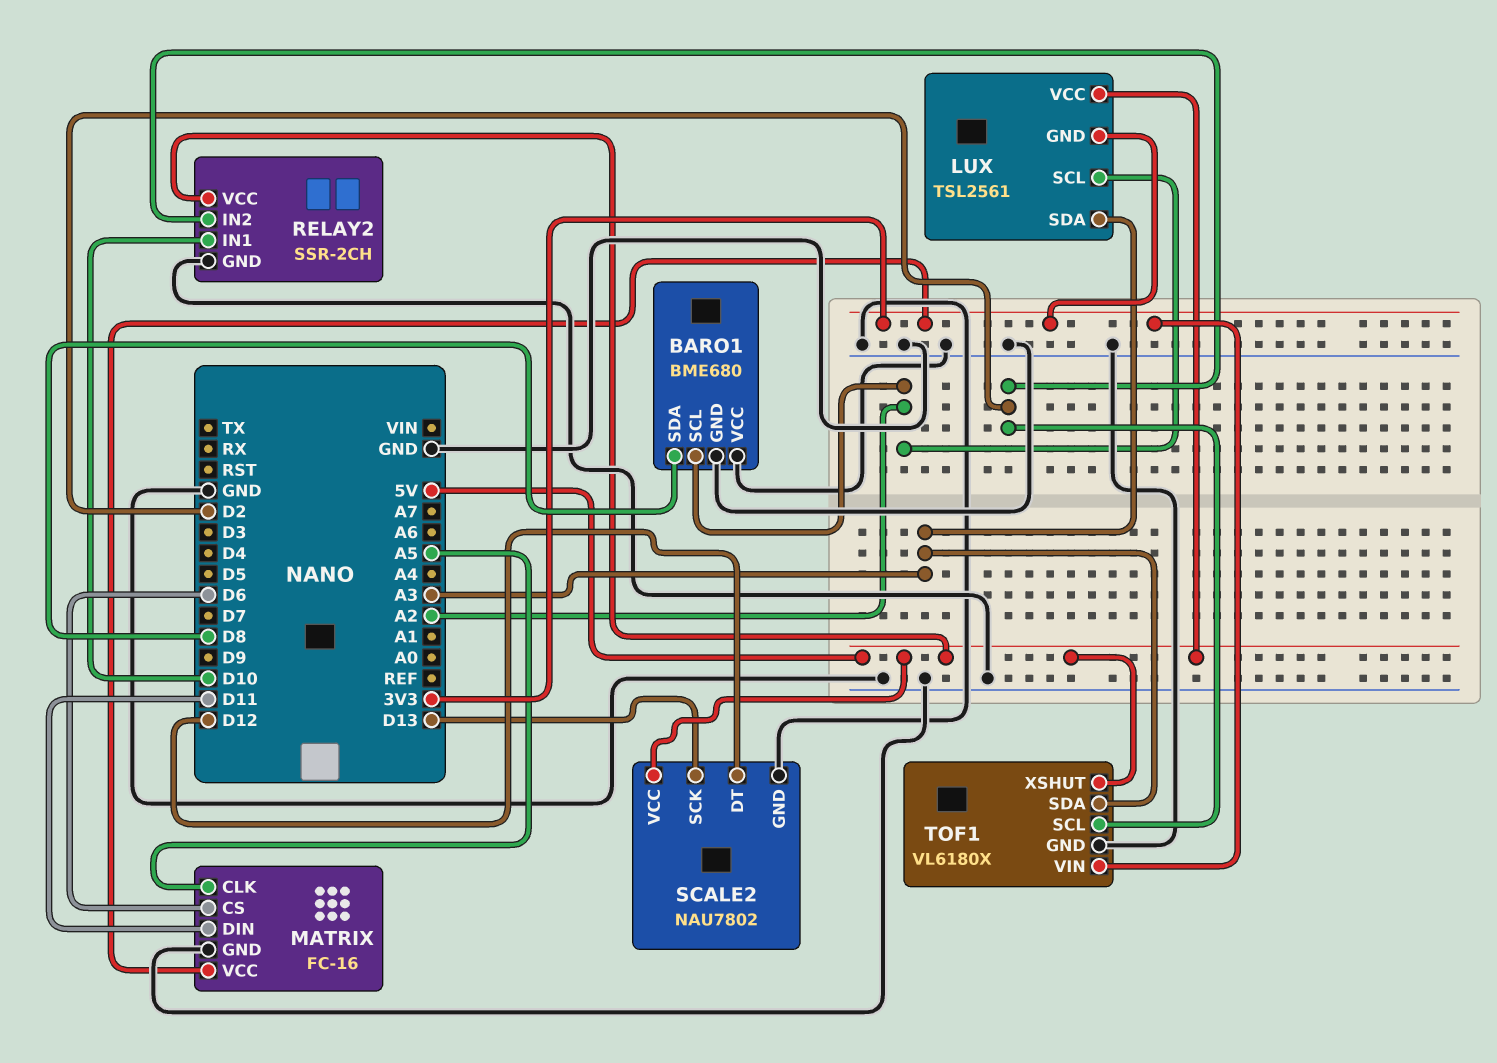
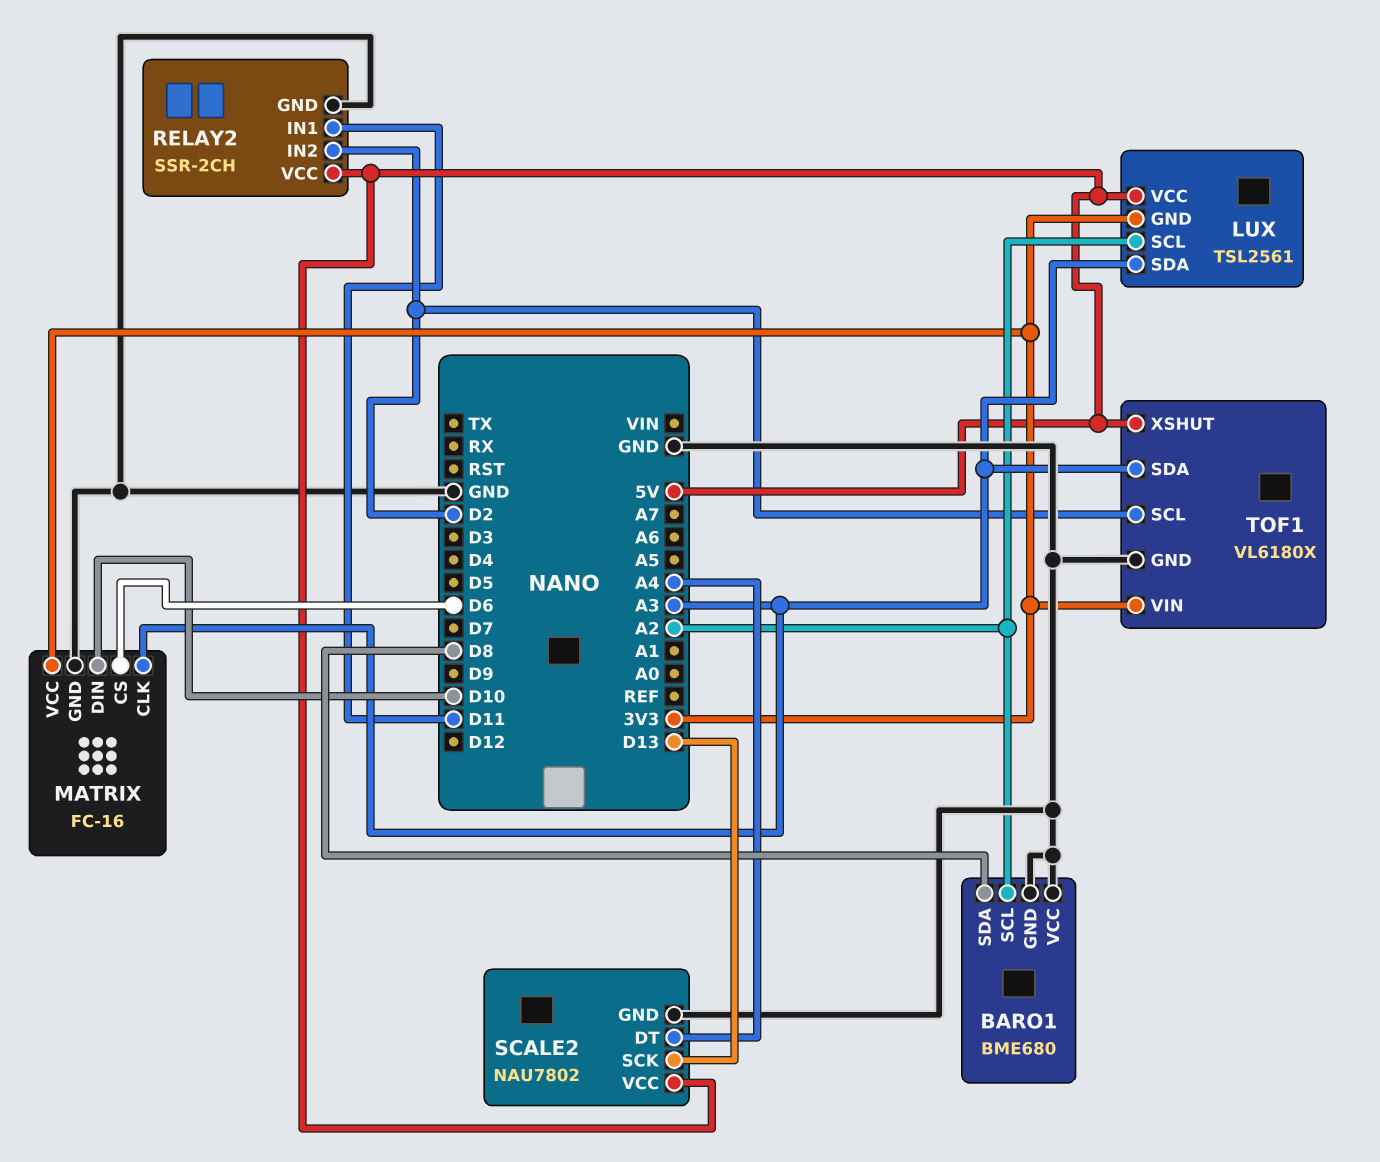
MATRIX pin CLK: A5 -> A3
MATRIX pin DIN: D11 -> D10
RELAY2 pin IN1: D10 -> D11
SCALE2 pin DT: D12 -> A4

